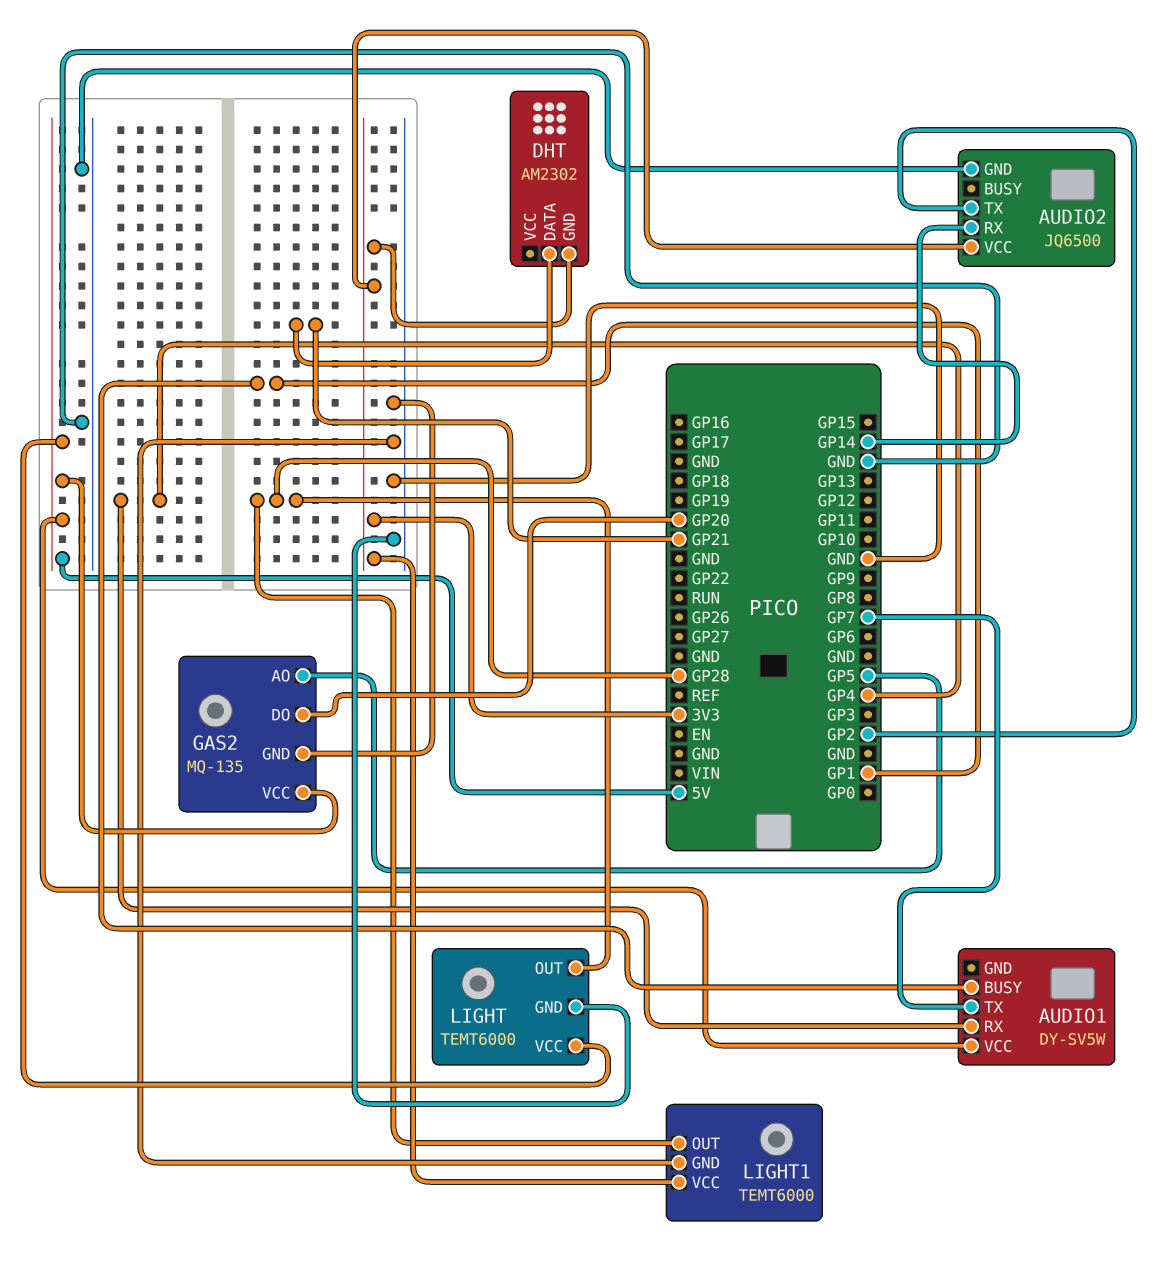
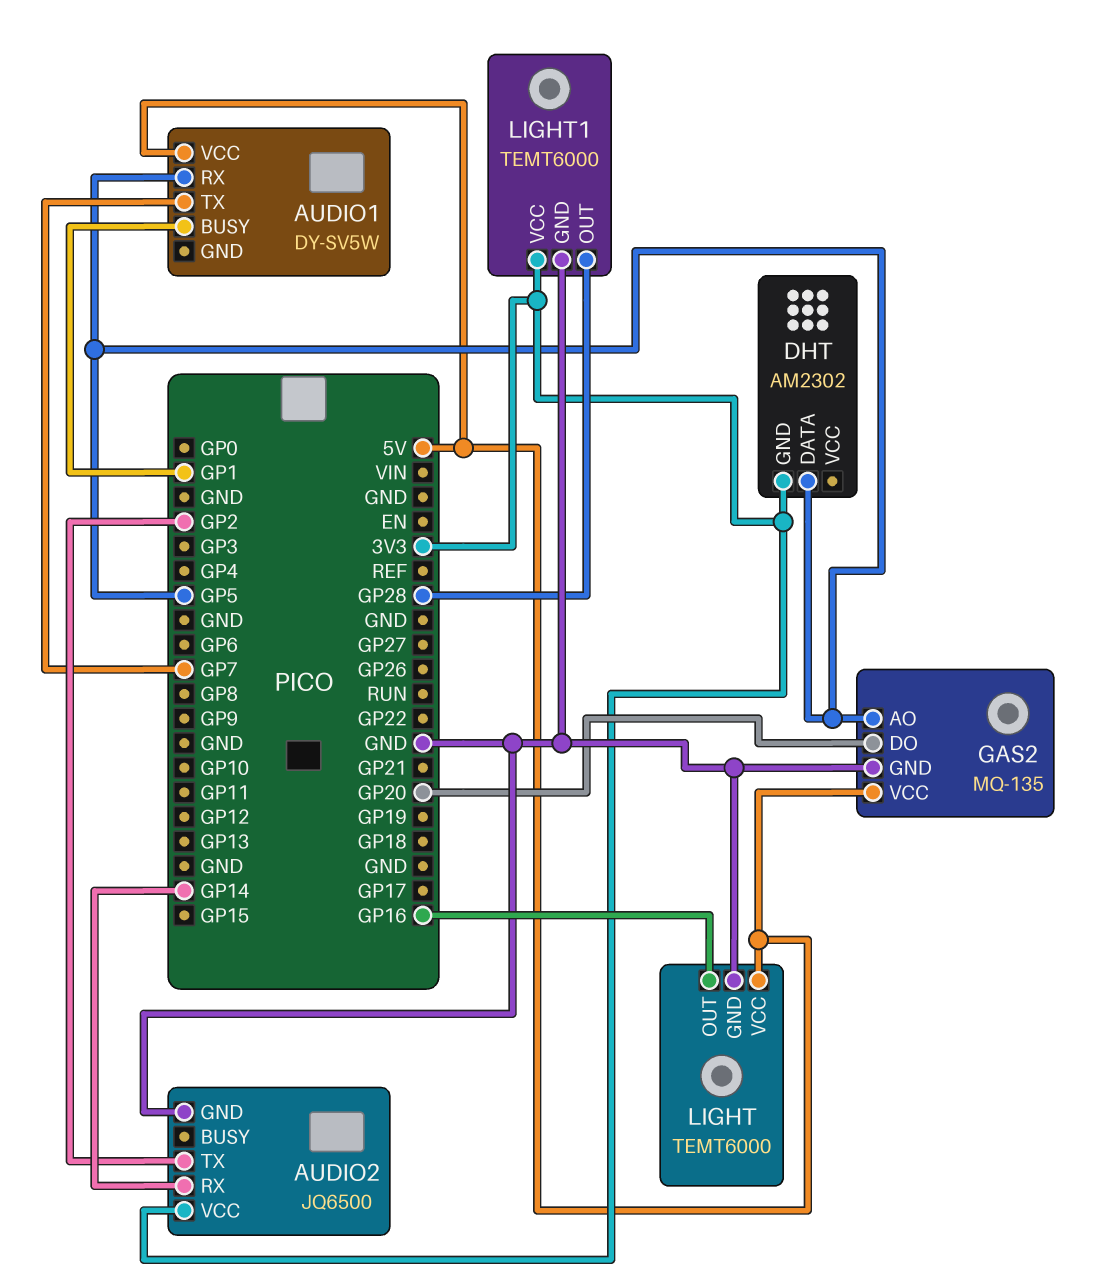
AUDIO1 pin RX: GP4 -> GP5
DHT pin DATA: GP21 -> GP5
LIGHT pin OUT: GP28 -> GP16

